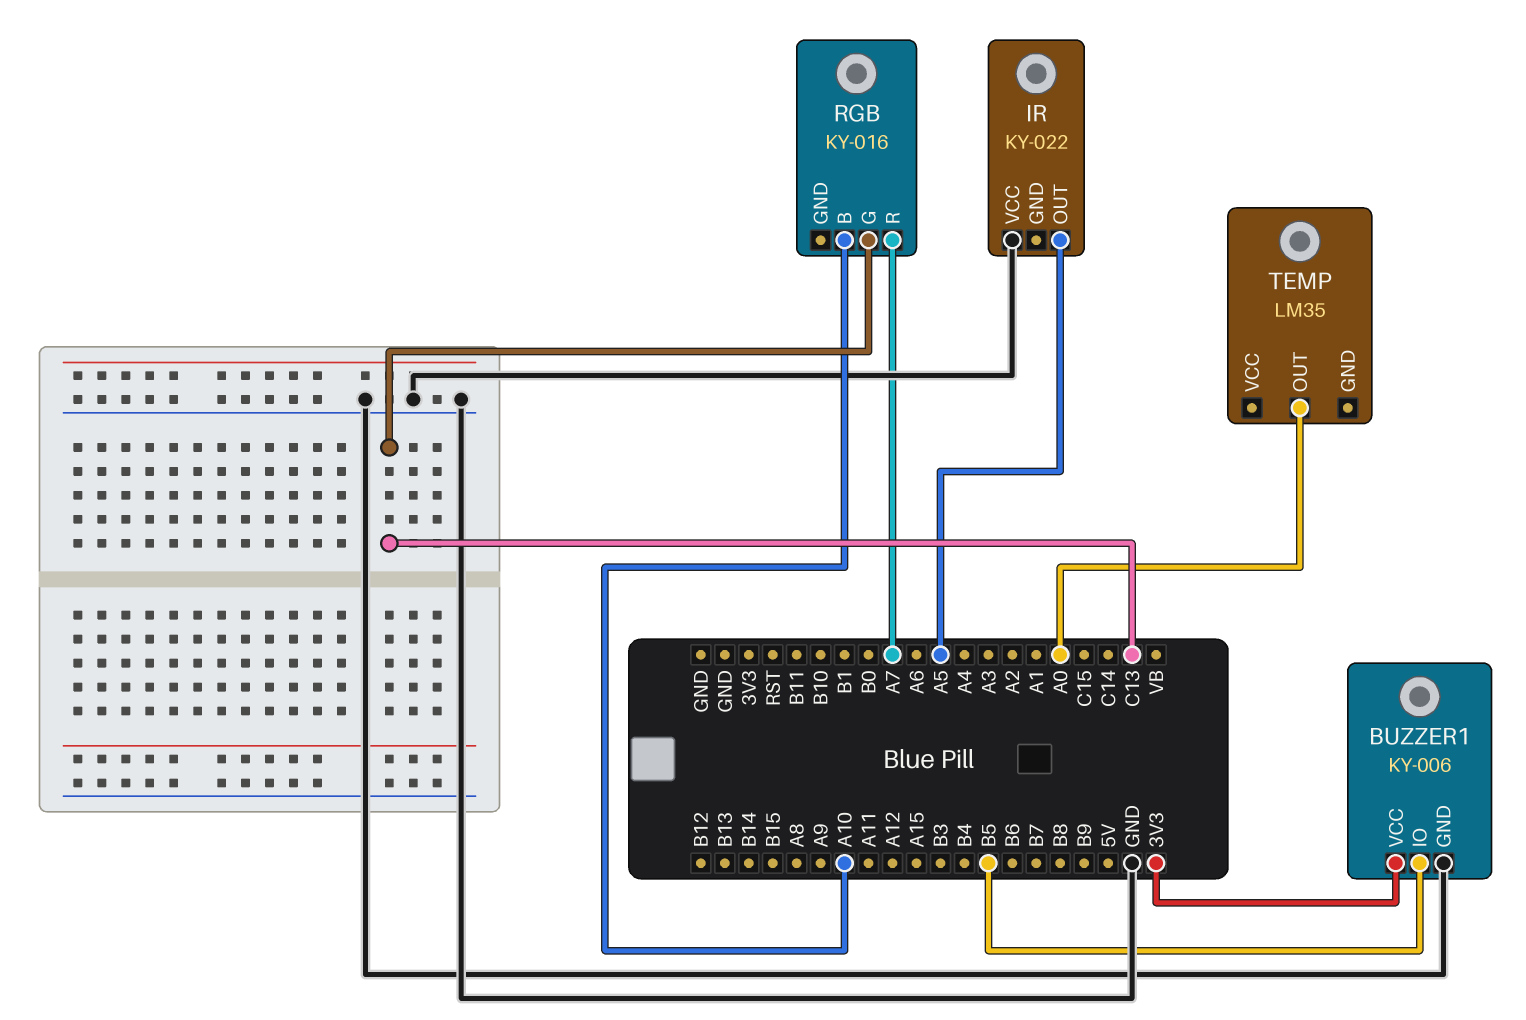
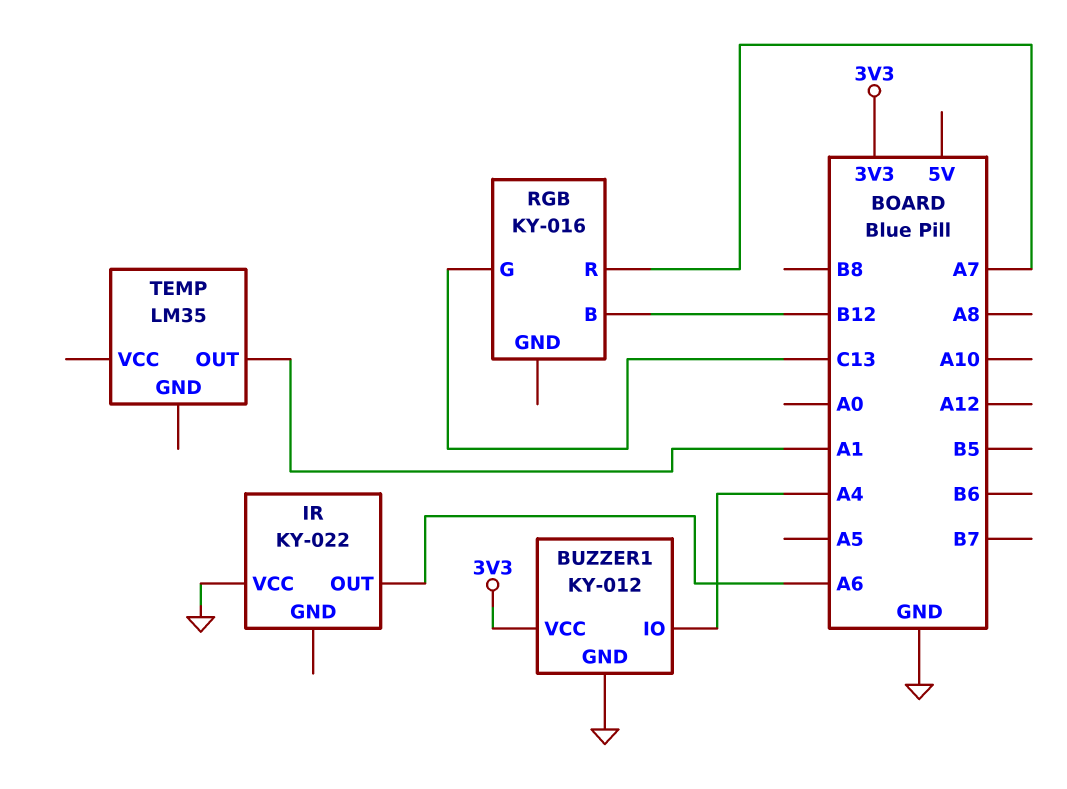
BUZZER1: KY-006 -> KY-012
BUZZER1 pin IO: B5 -> A4
IR pin OUT: A5 -> A6
RGB pin B: A10 -> B12
TEMP pin OUT: A0 -> A1

